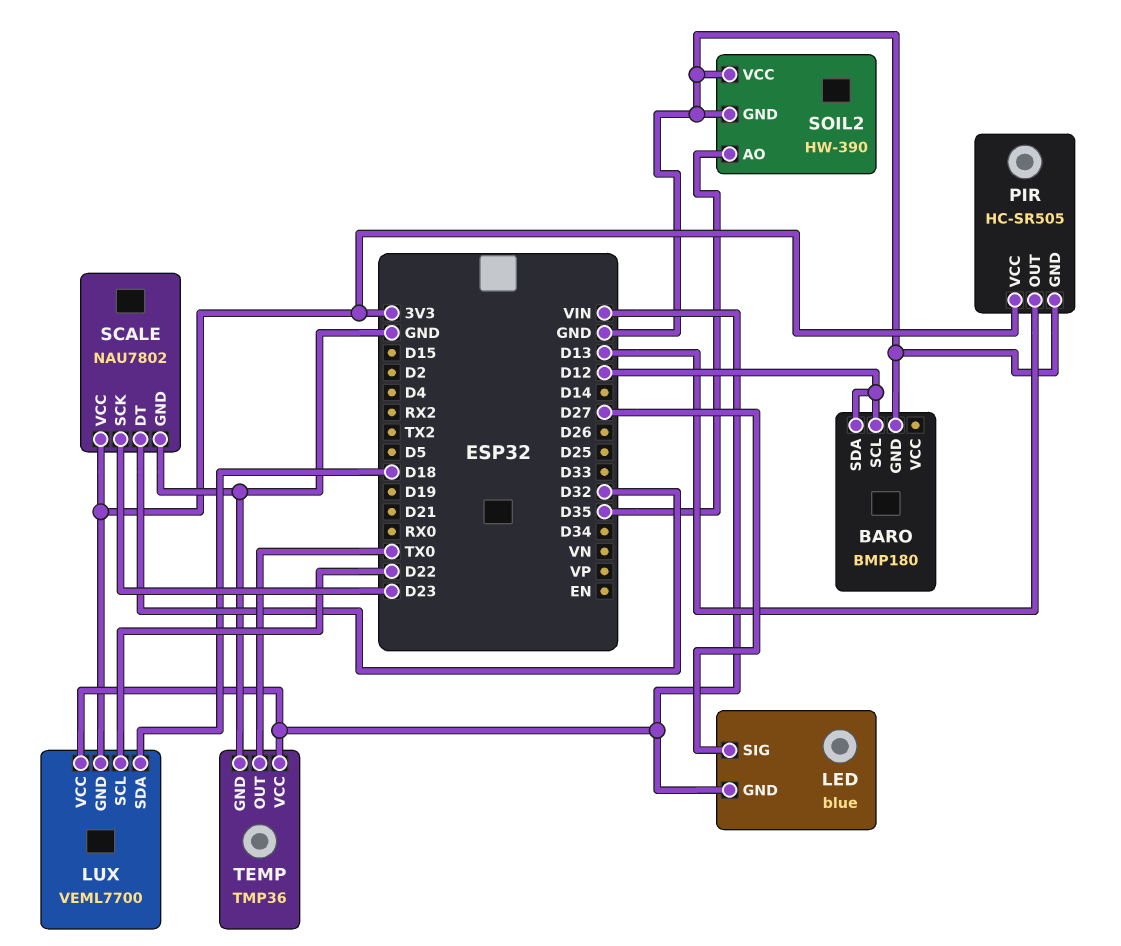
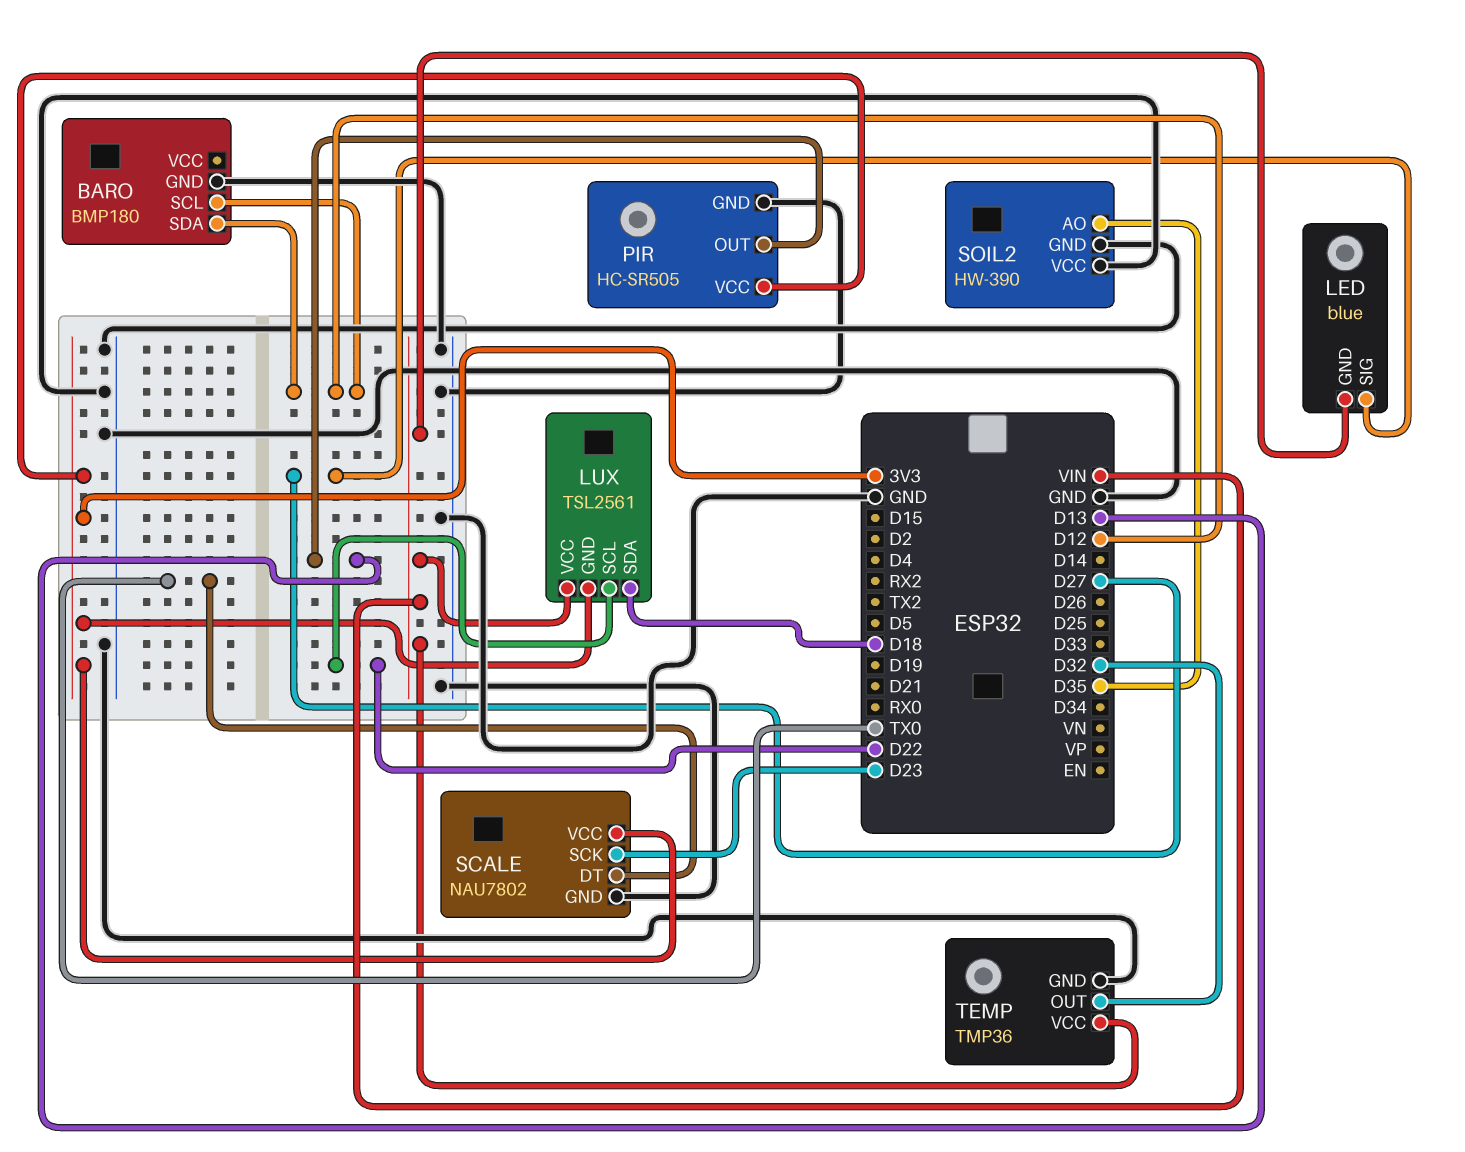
LUX: VEML7700 -> TSL2561
SCALE pin DT: D32 -> TX0
TEMP pin OUT: TX0 -> D32

